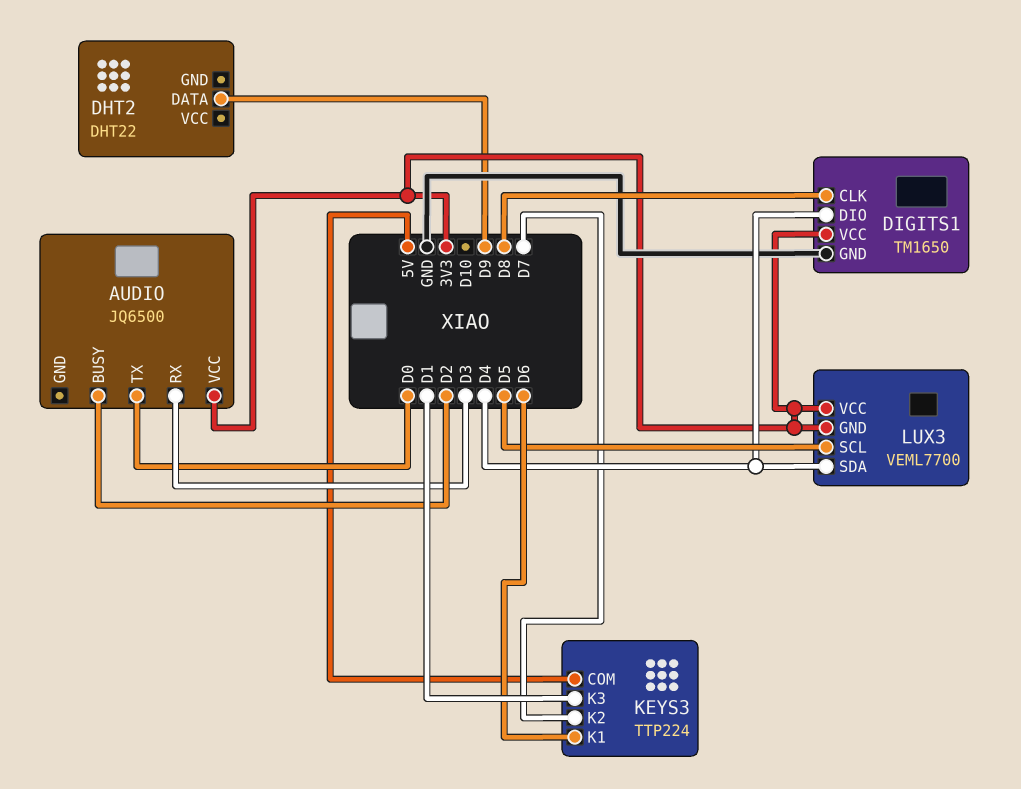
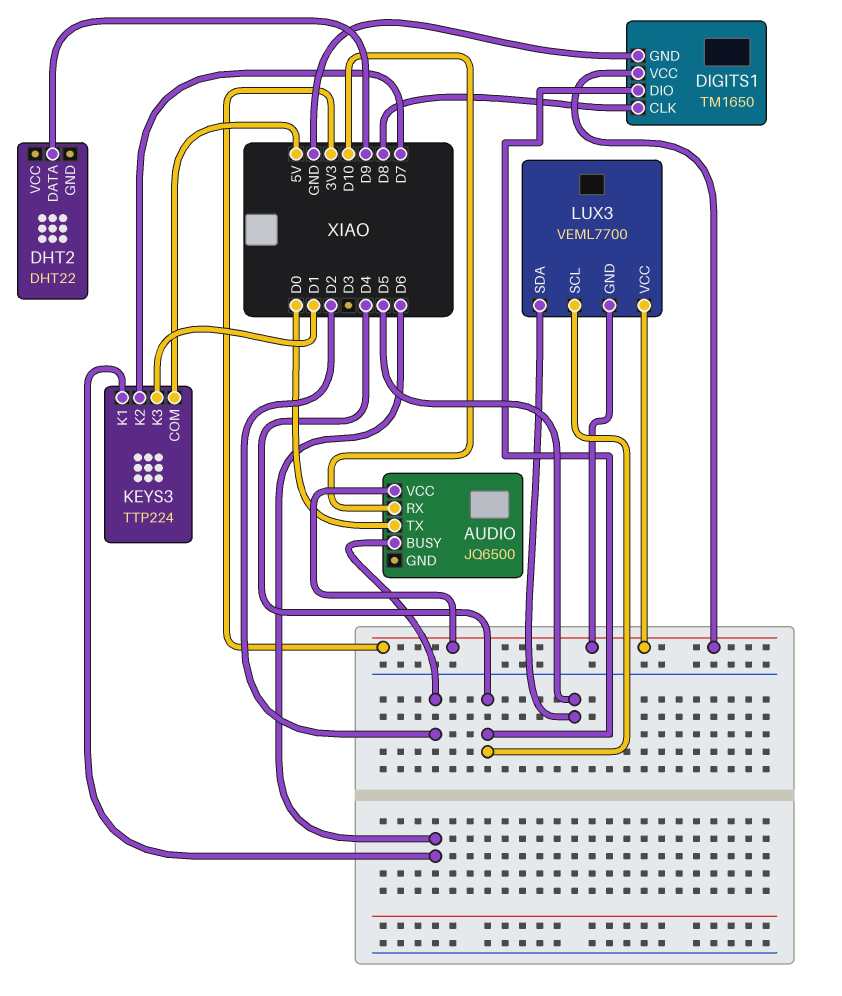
AUDIO pin RX: D3 -> D10
LUX3 pin SCL: D5 -> D4
LUX3 pin SDA: D4 -> D5

